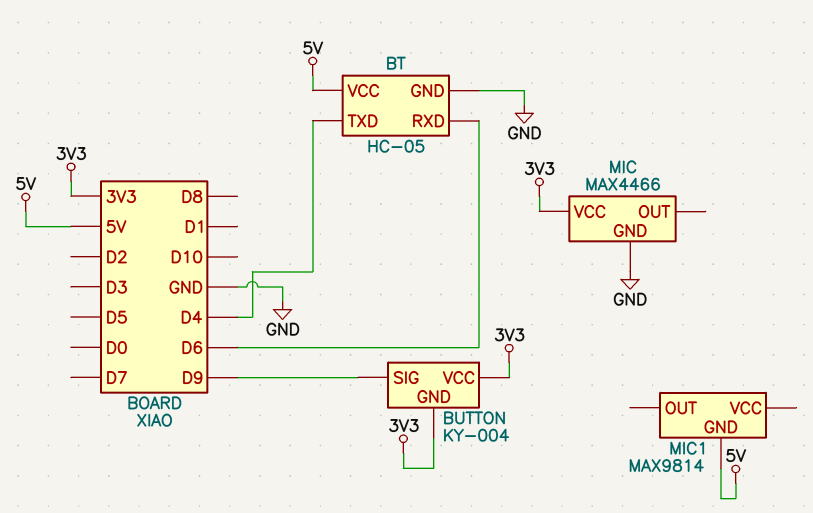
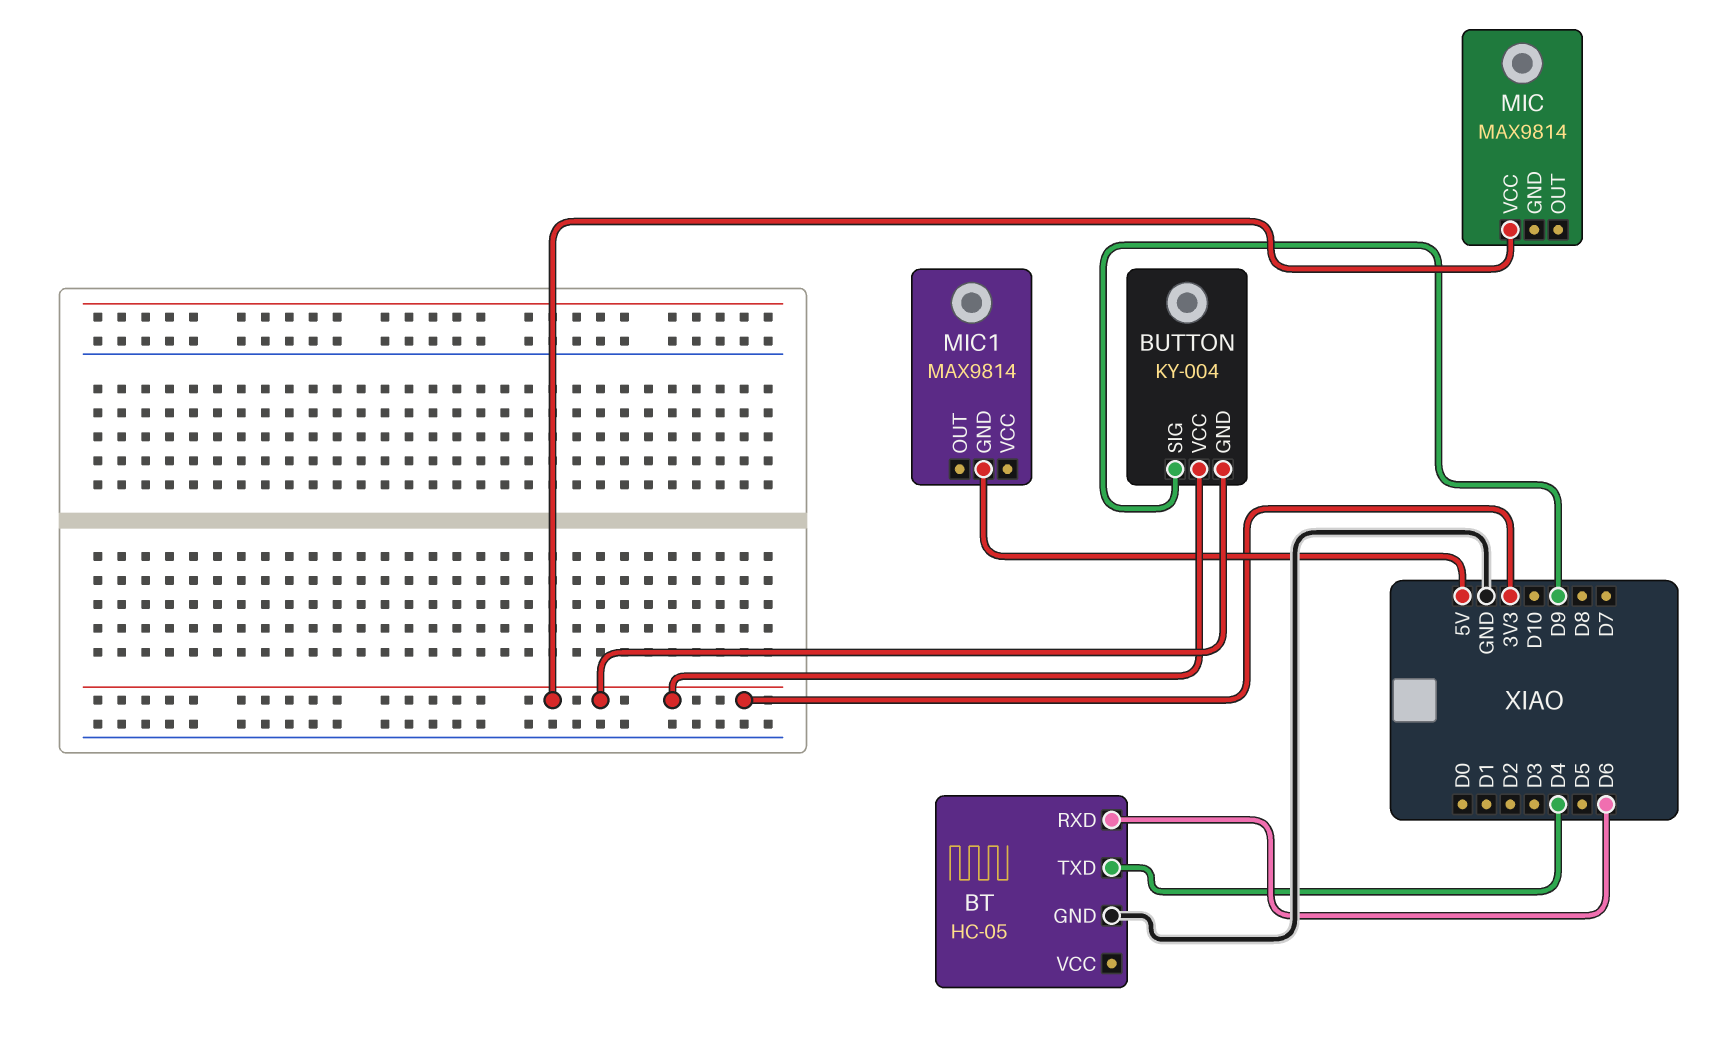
BT pin VCC: 5V -> none
MIC: MAX4466 -> MAX9814
MIC pin GND: GND -> none

